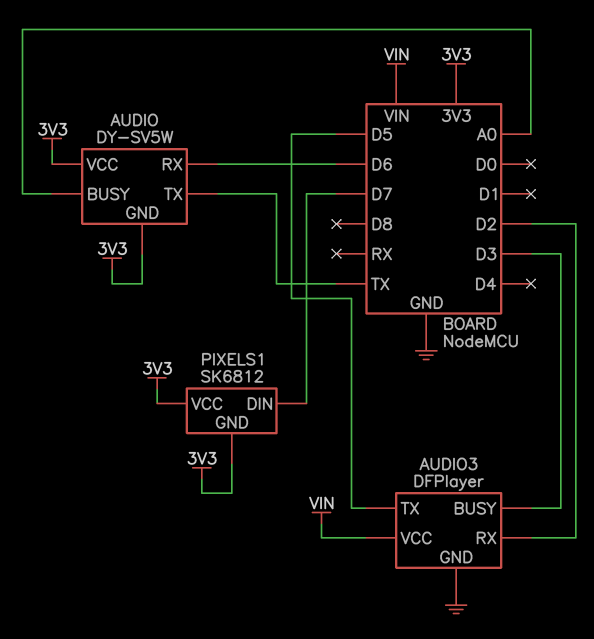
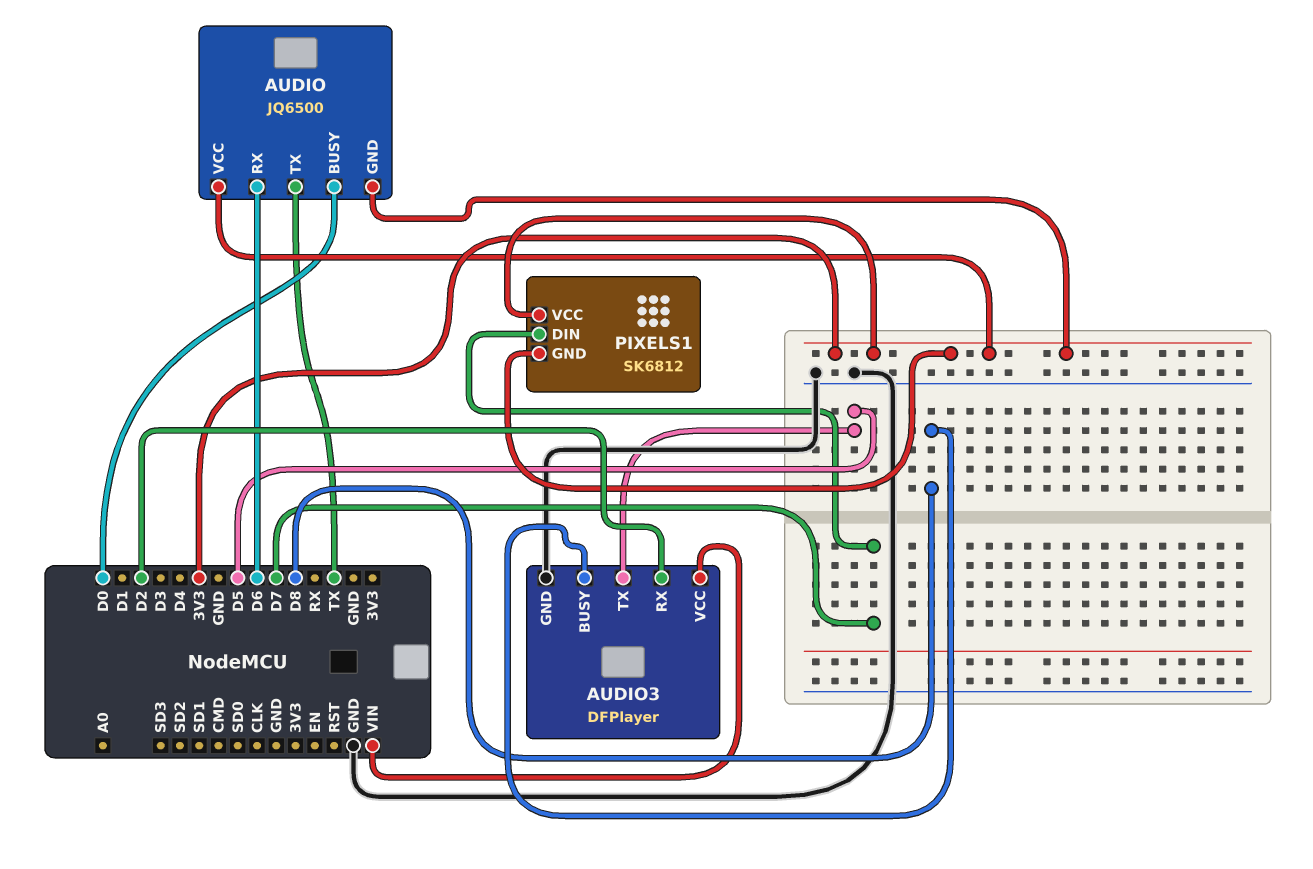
AUDIO: DY-SV5W -> JQ6500
AUDIO pin BUSY: A0 -> D0
AUDIO3 pin BUSY: D3 -> D8

